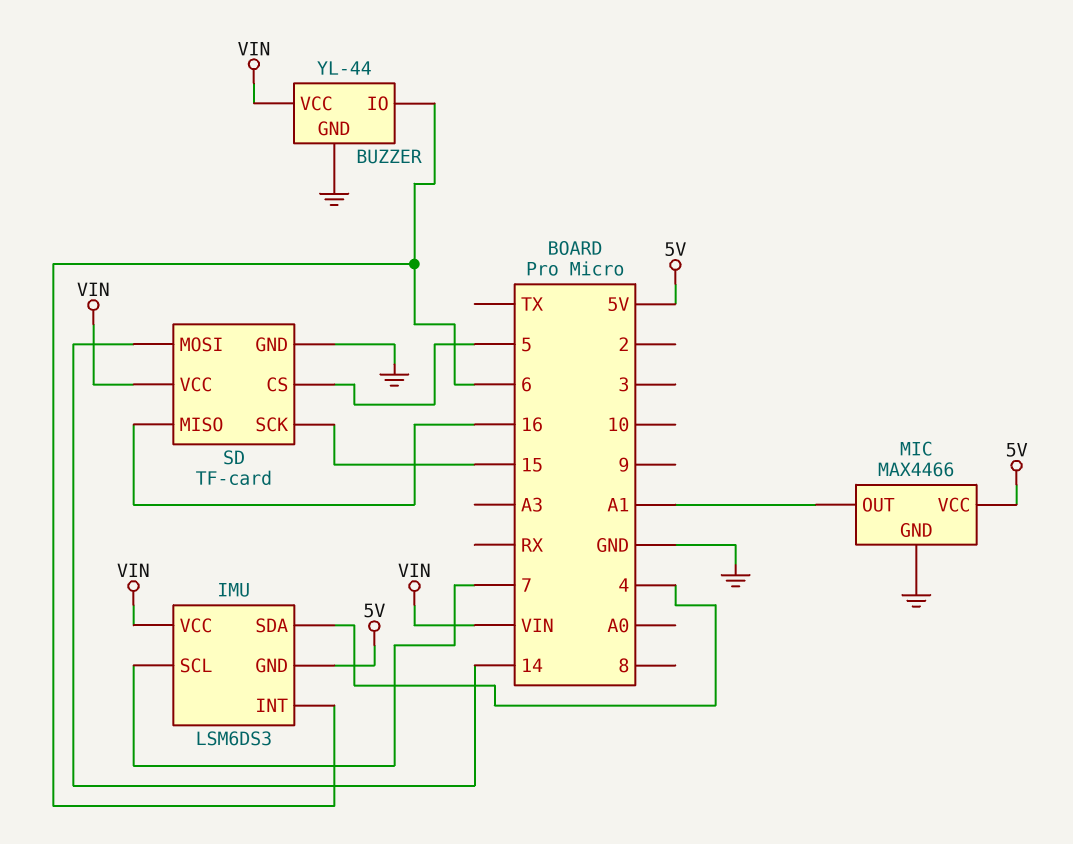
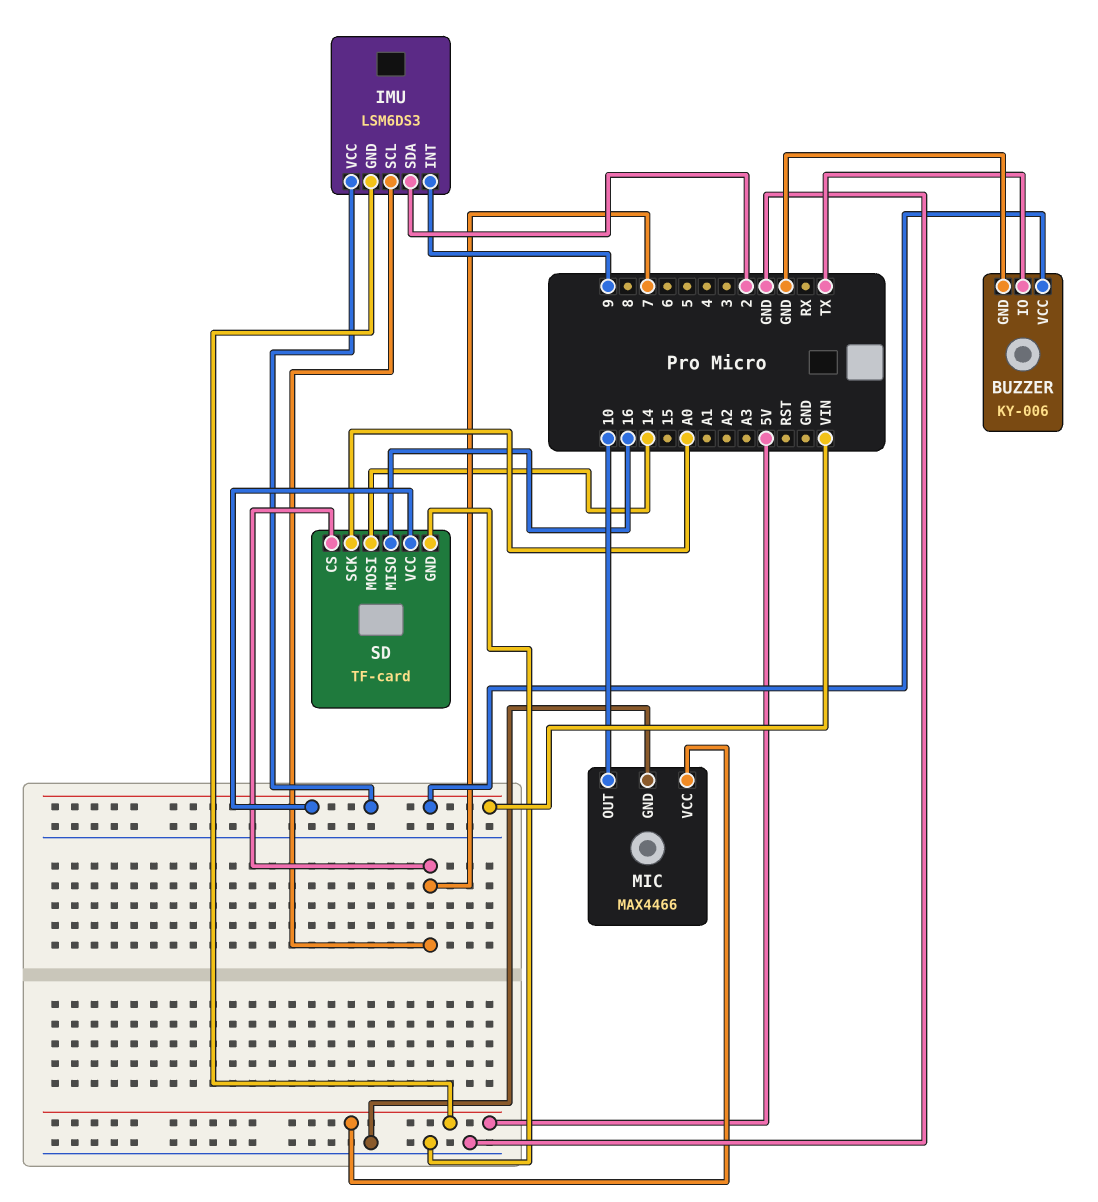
BUZZER: YL-44 -> KY-006
BUZZER pin IO: 6 -> TX
IMU pin INT: 6 -> 9
IMU pin SDA: 4 -> 2
MIC pin OUT: A1 -> 10
SD pin CS: 5 -> 7
SD pin SCK: 15 -> A0

